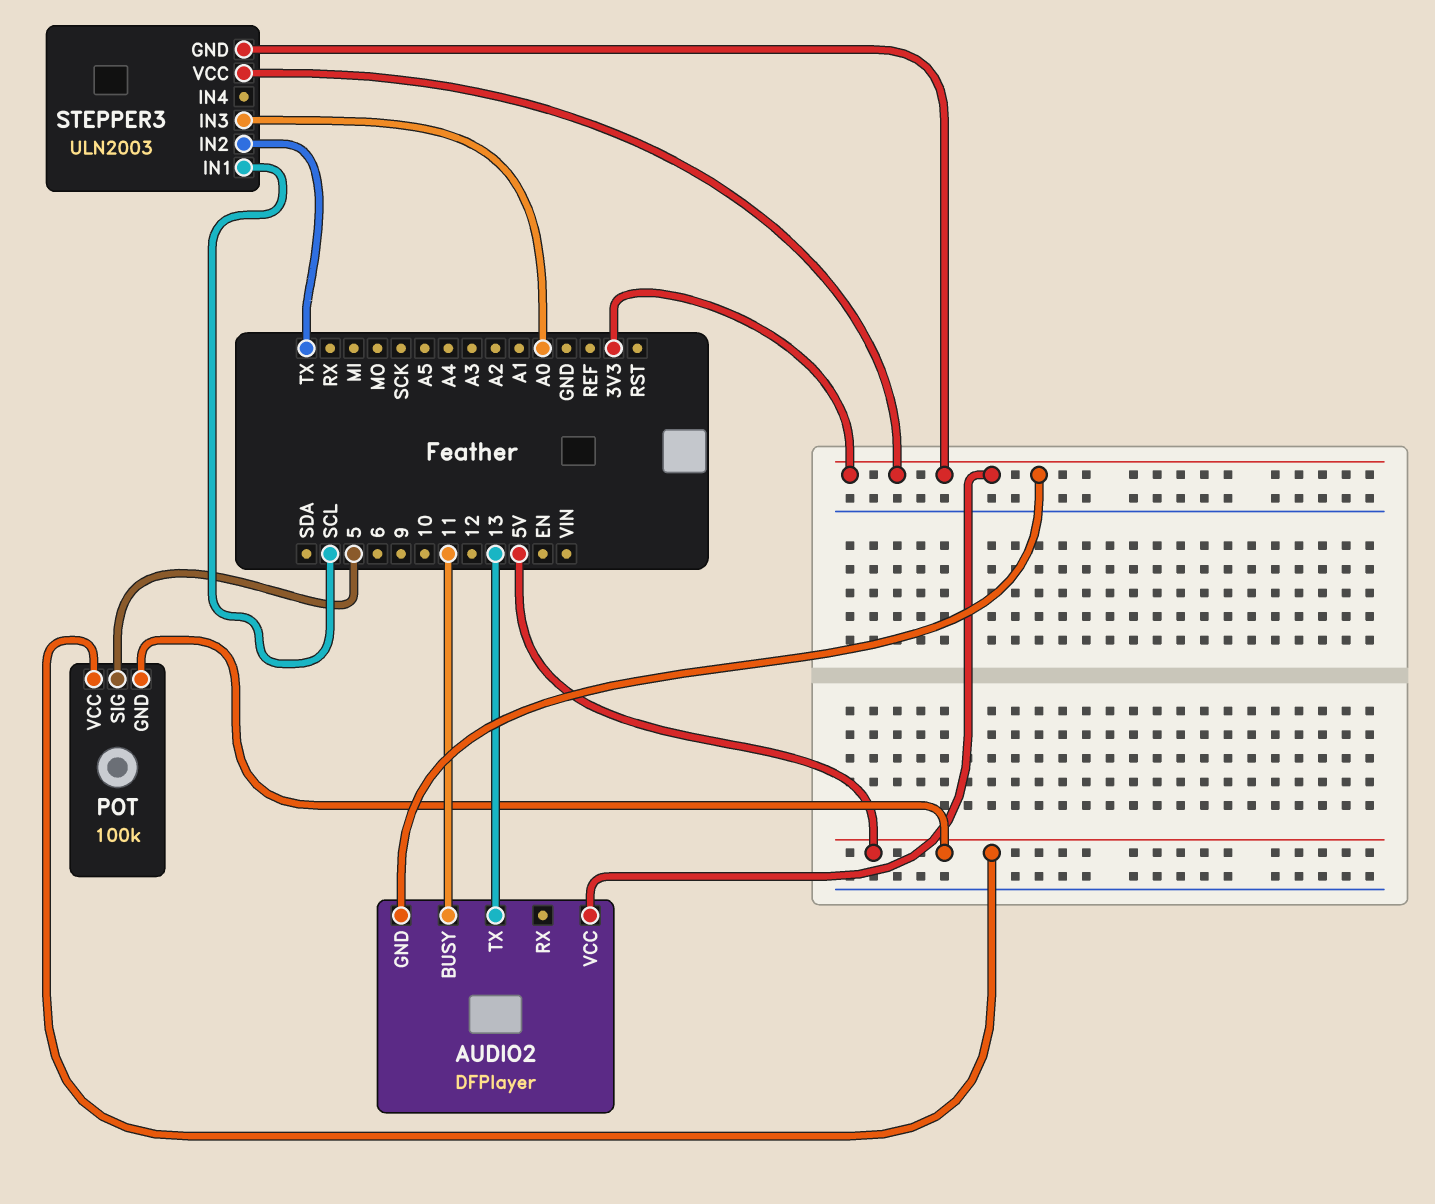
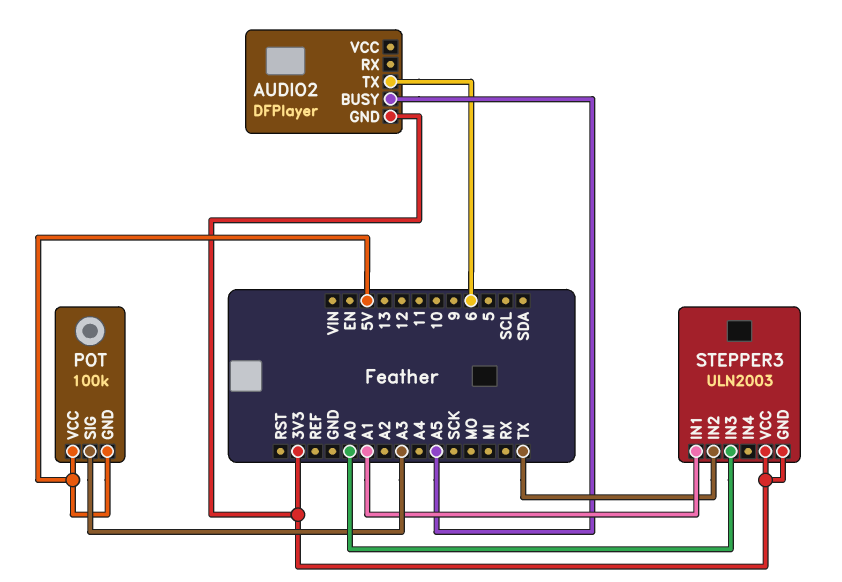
AUDIO2 pin BUSY: 11 -> A5
AUDIO2 pin TX: 13 -> 6
AUDIO2 pin VCC: 3V3 -> none
POT pin SIG: 5 -> A3
STEPPER3 pin IN1: SCL -> A1

